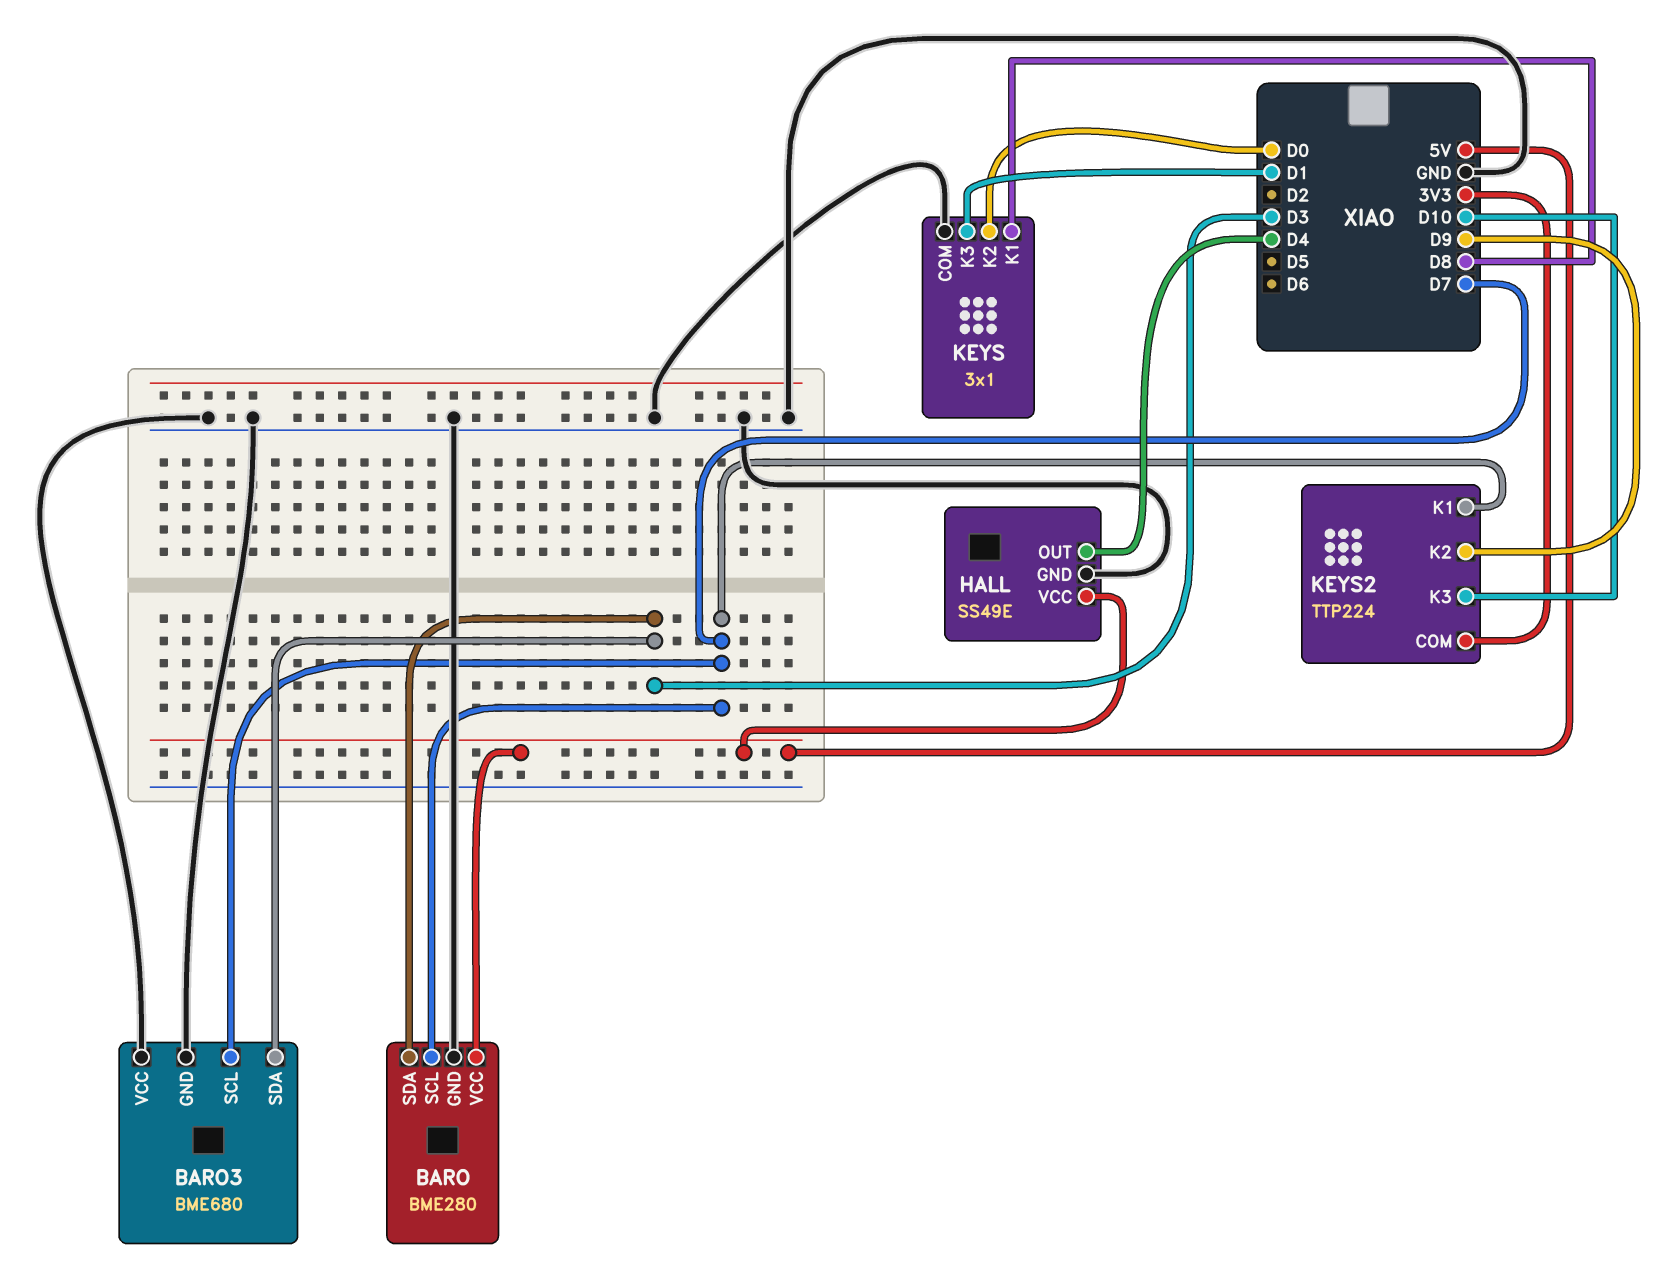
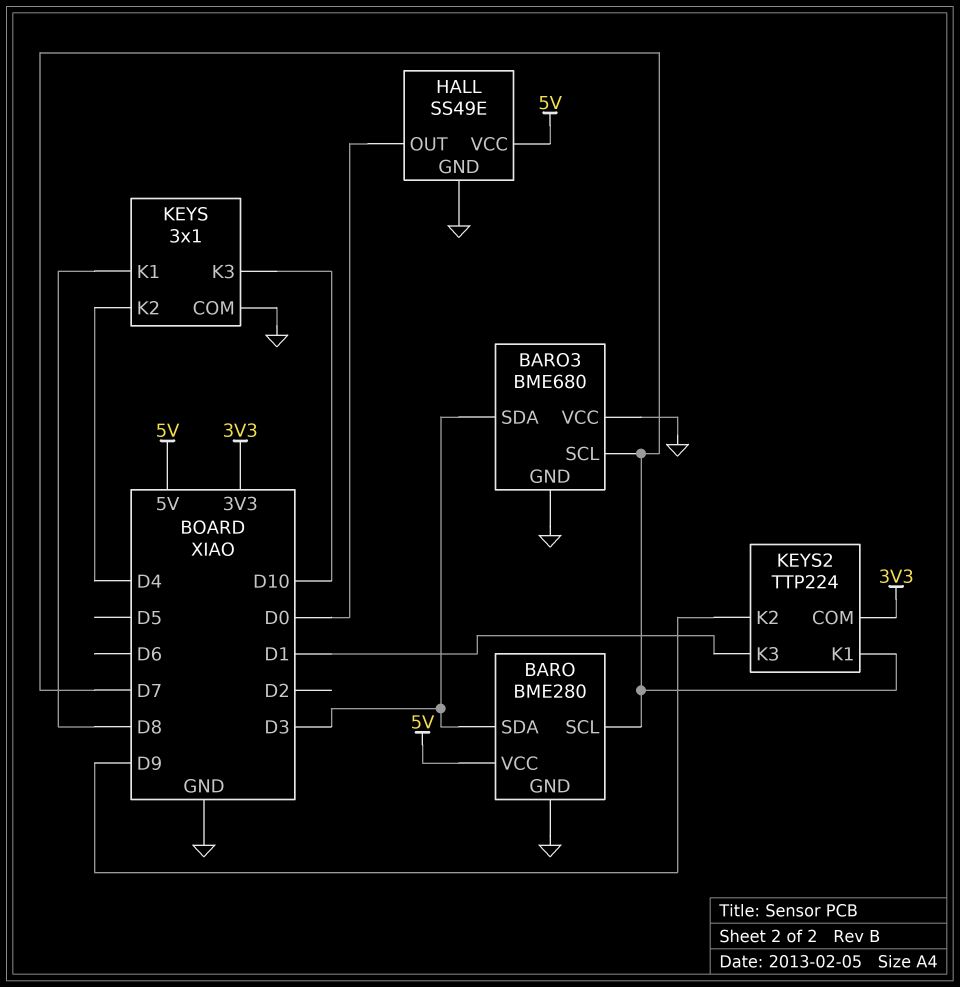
HALL pin OUT: D4 -> D0
KEYS pin K2: D0 -> D4
KEYS pin K3: D1 -> D10
KEYS2 pin K3: D10 -> D1

